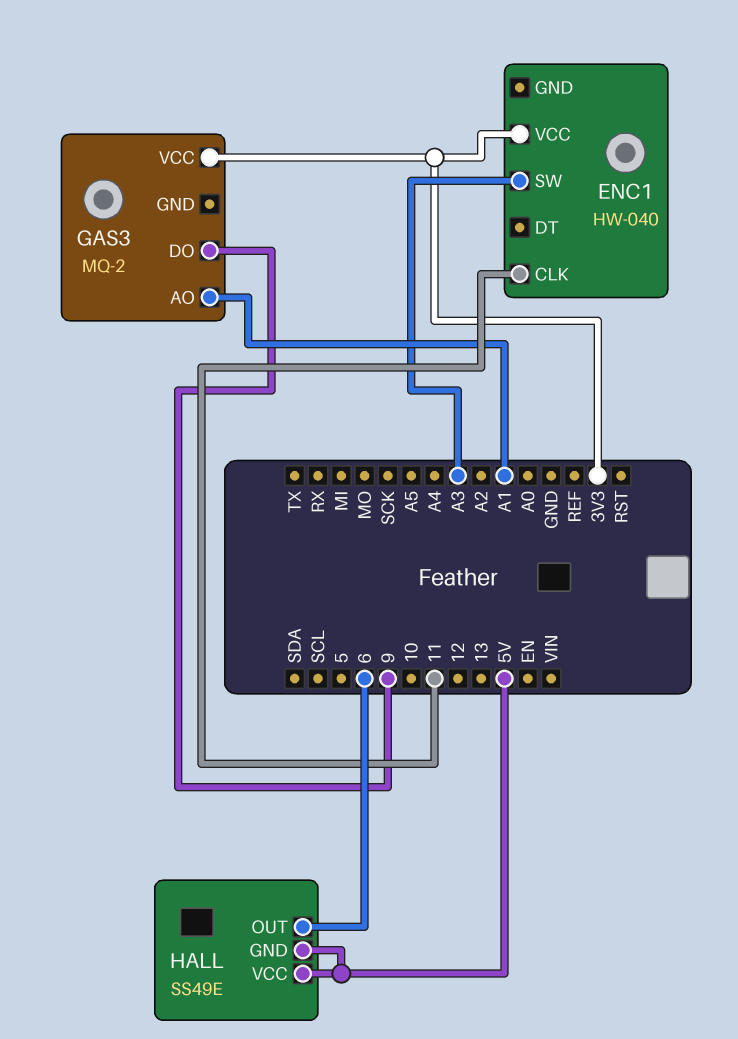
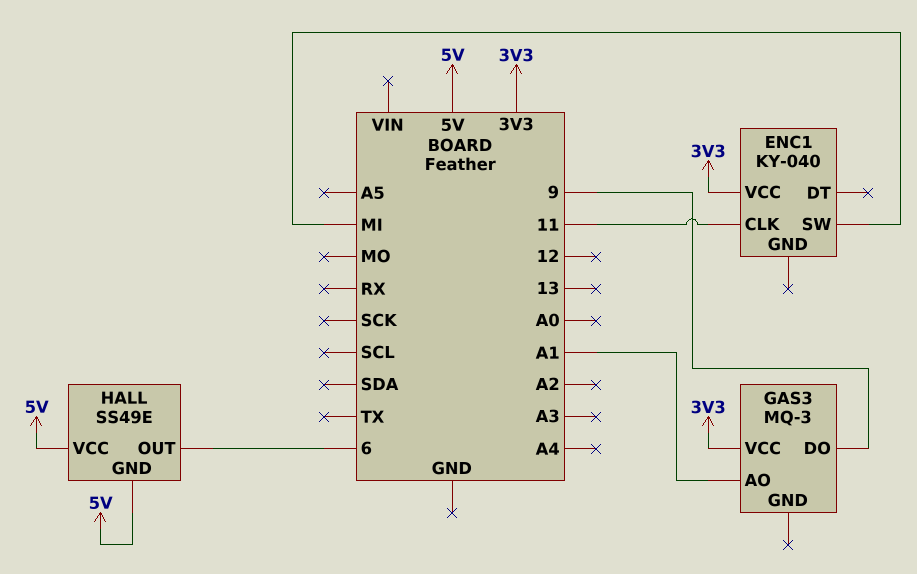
ENC1: HW-040 -> KY-040
ENC1 pin SW: A3 -> MI
GAS3: MQ-2 -> MQ-3

